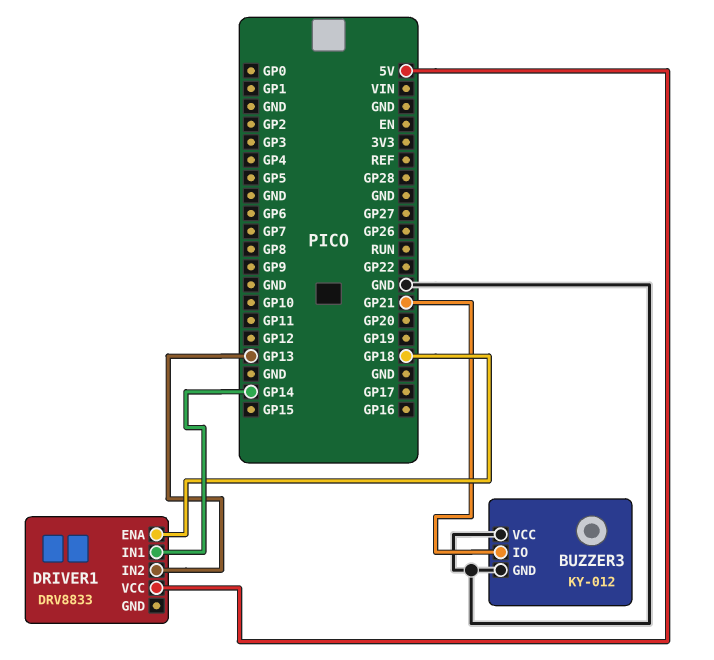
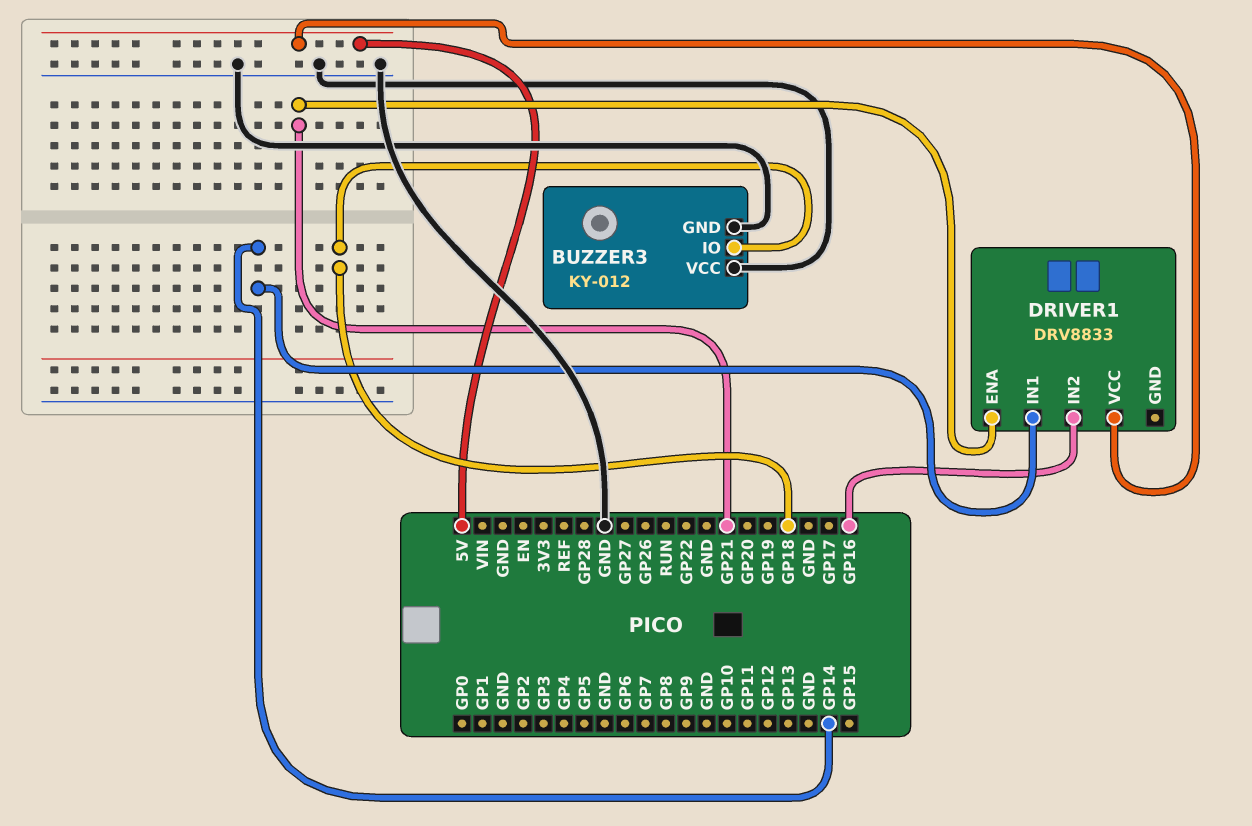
BUZZER3 pin IO: GP21 -> GP18
DRIVER1 pin ENA: GP18 -> GP21
DRIVER1 pin IN2: GP13 -> GP16

